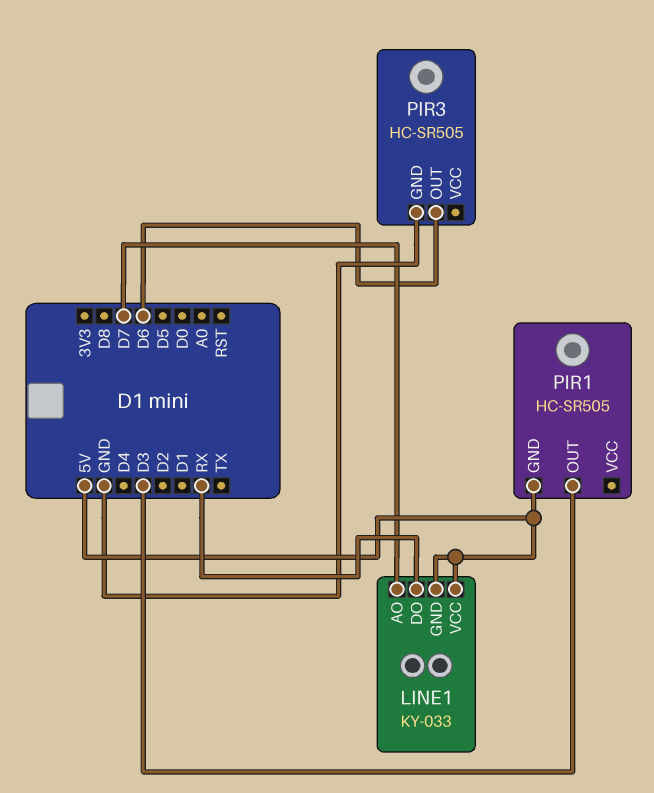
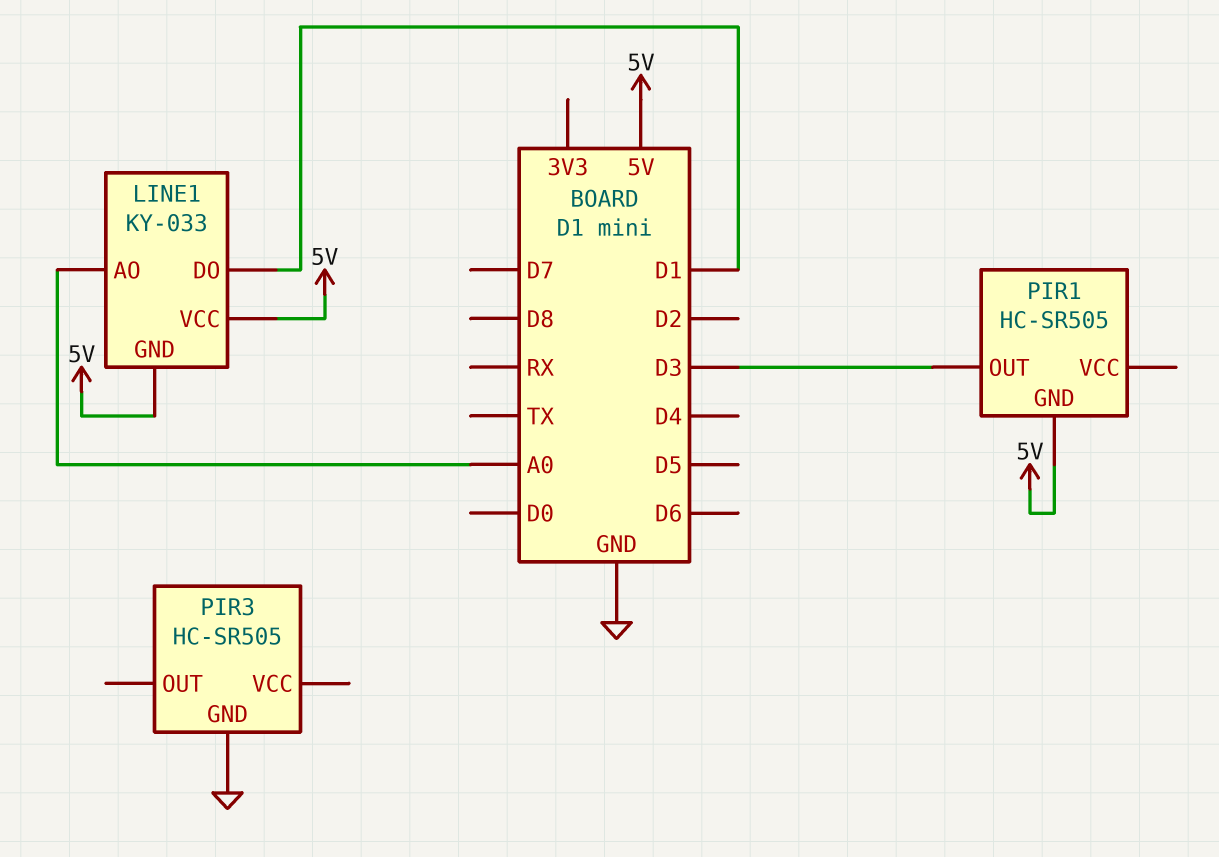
LINE1 pin AO: D7 -> A0
LINE1 pin DO: RX -> D1
PIR3 pin OUT: D6 -> none

